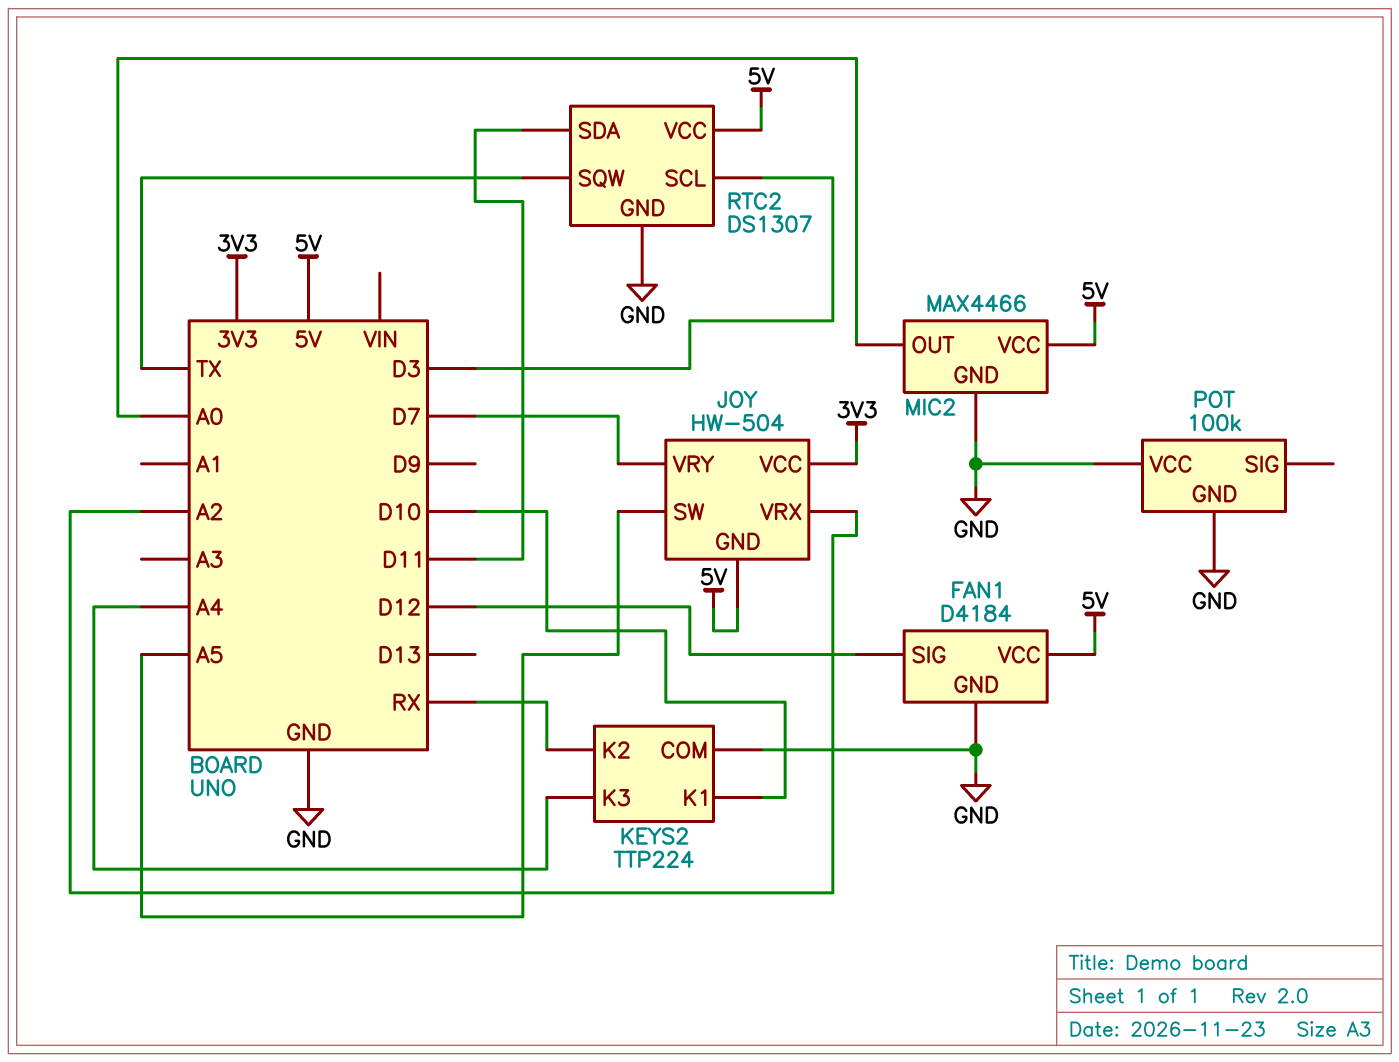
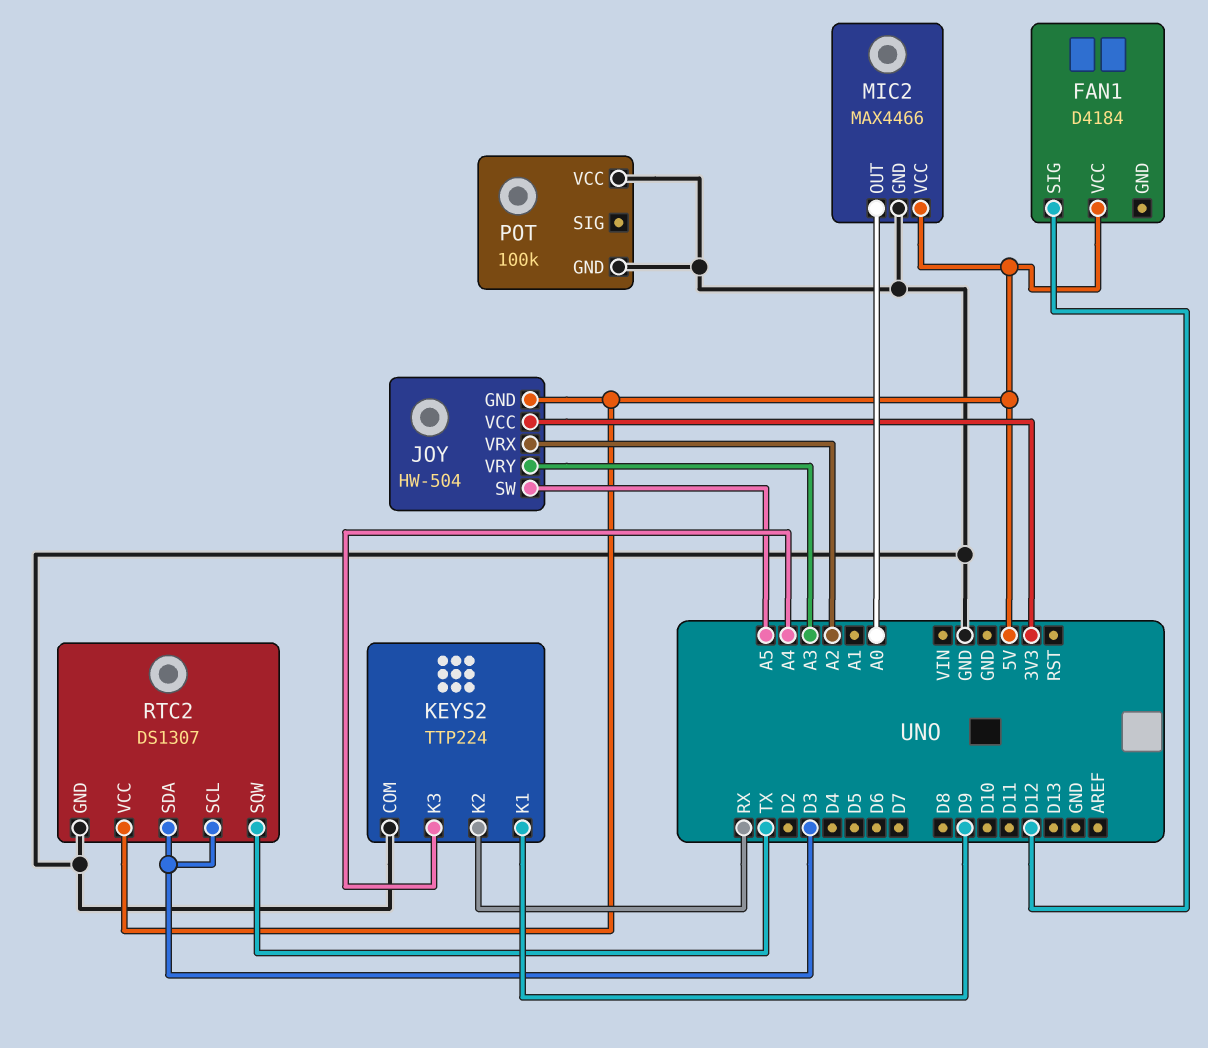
FAN1 pin GND: GND -> none
JOY pin VRY: D7 -> A3
KEYS2 pin K1: D10 -> D9
RTC2 pin SDA: D11 -> D3

